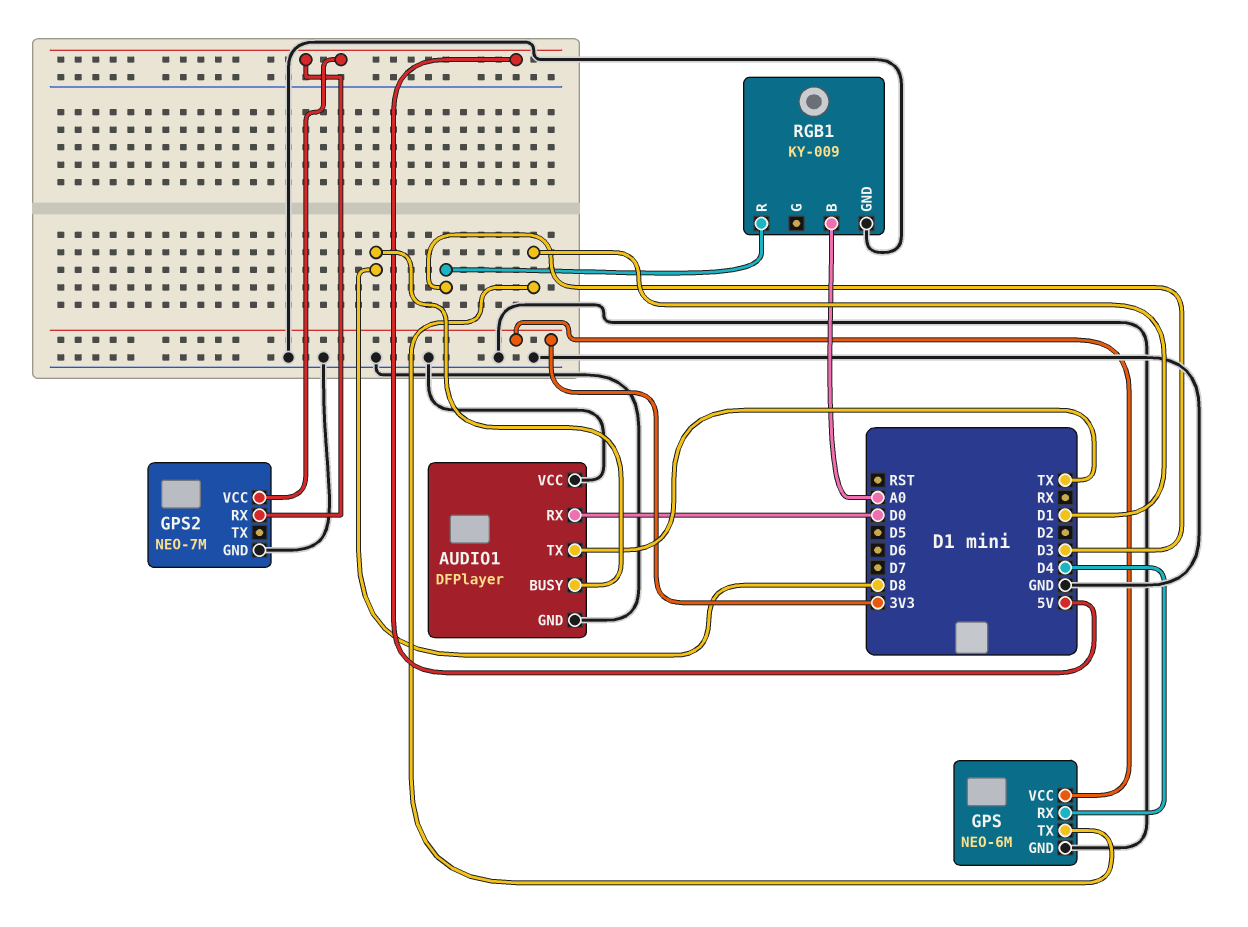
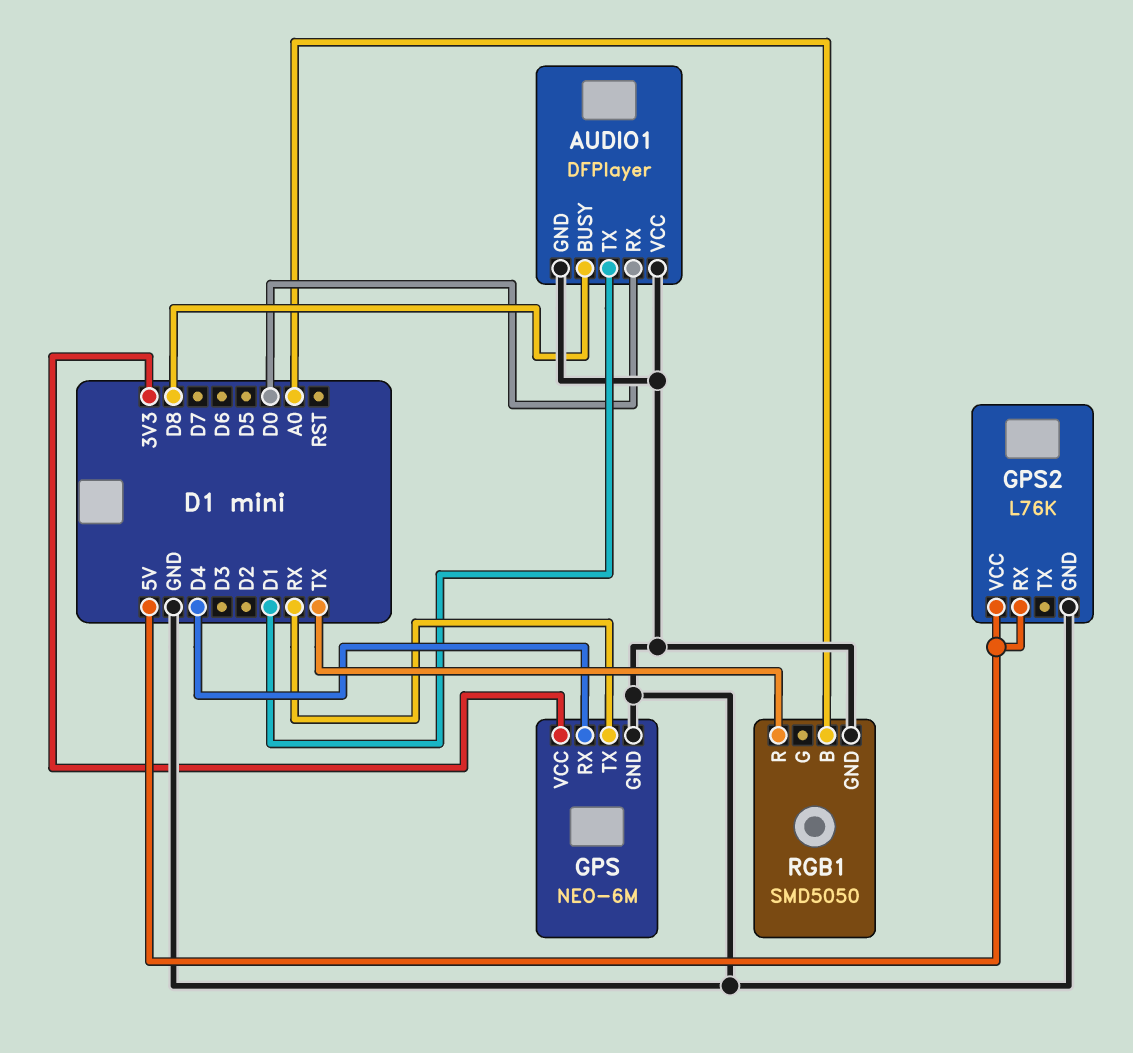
AUDIO1 pin TX: TX -> D1
GPS pin TX: D1 -> RX
GPS2: NEO-7M -> L76K
RGB1: KY-009 -> SMD5050
RGB1 pin R: D3 -> TX

